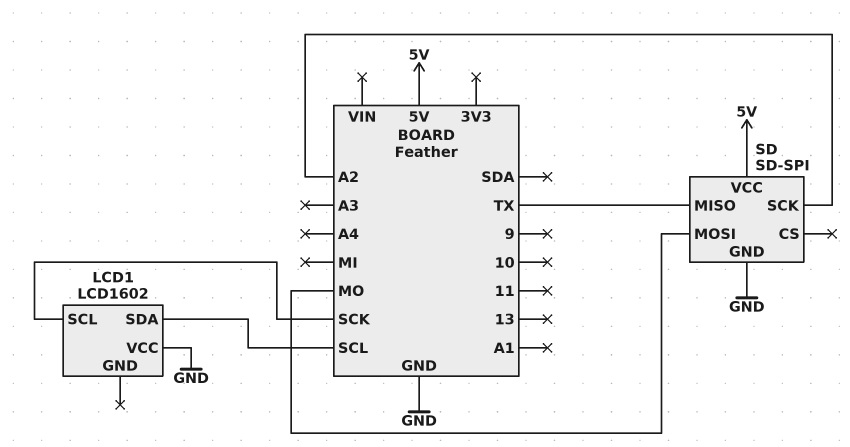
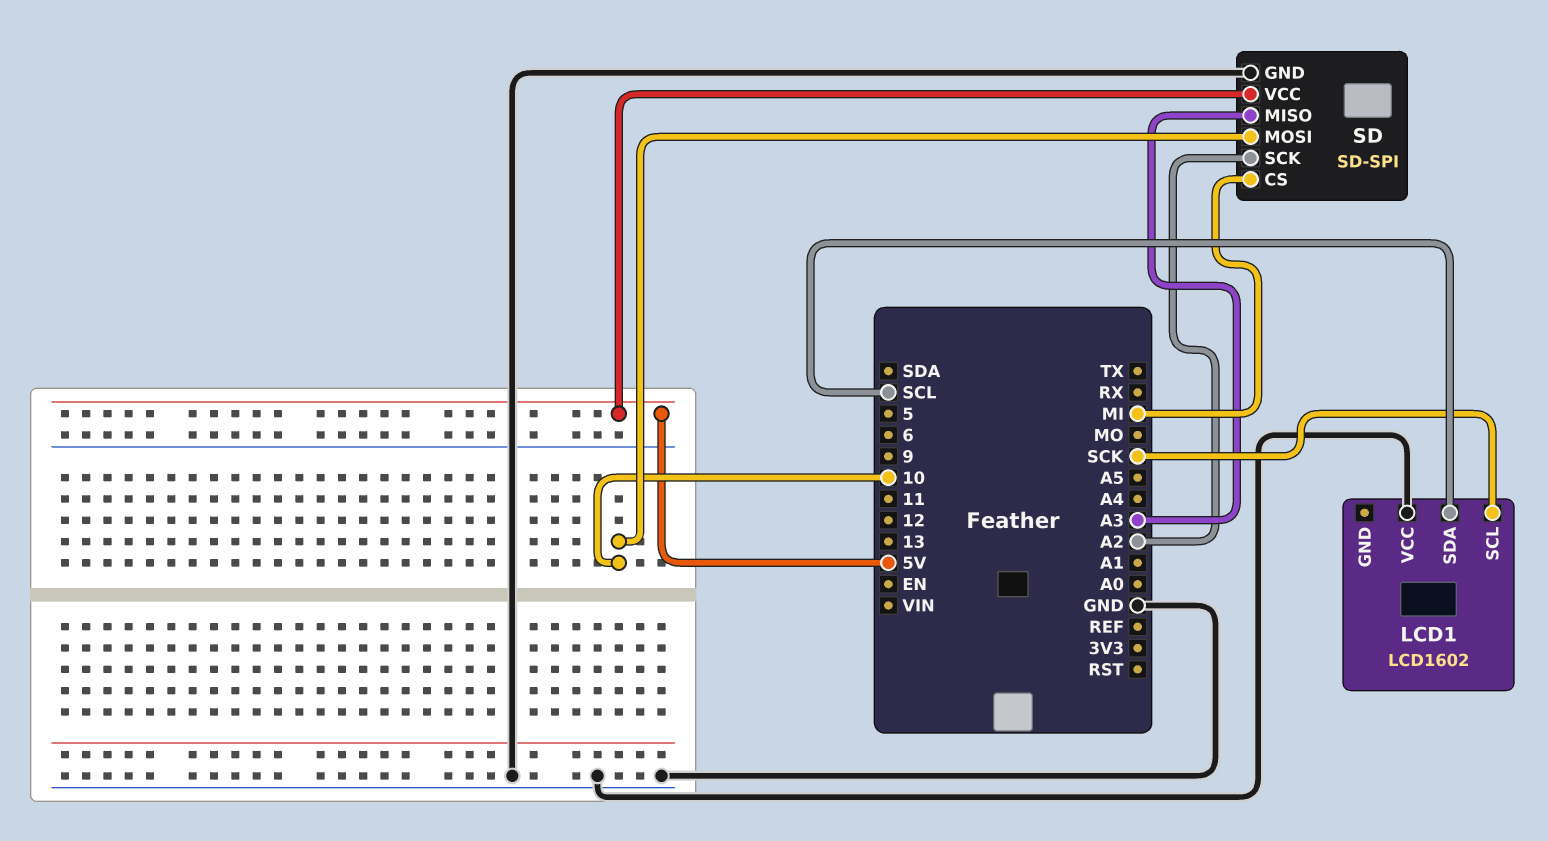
SD pin CS: none -> MI
SD pin MISO: TX -> A3
SD pin MOSI: MO -> 10

